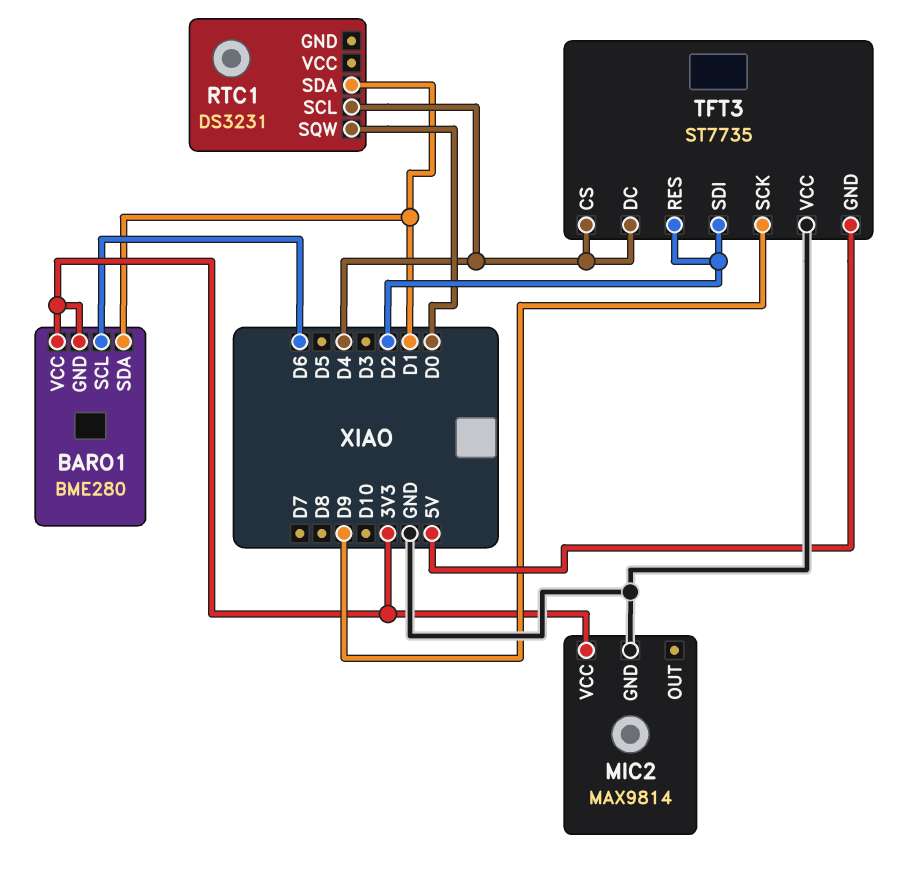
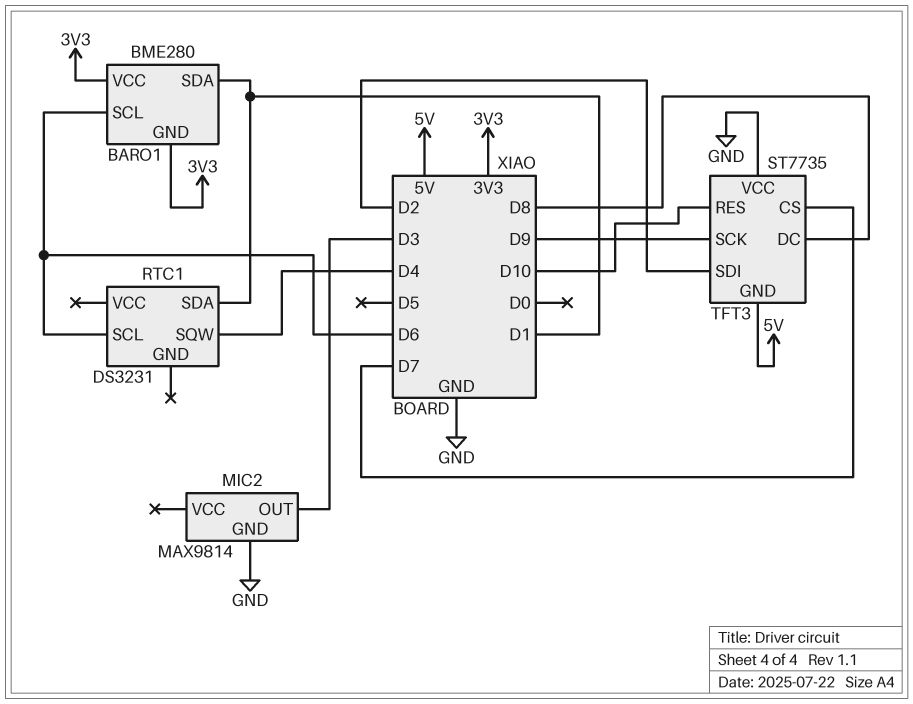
MIC2 pin OUT: none -> D3
MIC2 pin VCC: 3V3 -> none
RTC1 pin SCL: D4 -> D6
RTC1 pin SQW: D0 -> D4
TFT3 pin CS: D4 -> D7
TFT3 pin DC: D4 -> D8
TFT3 pin RES: D2 -> D10

